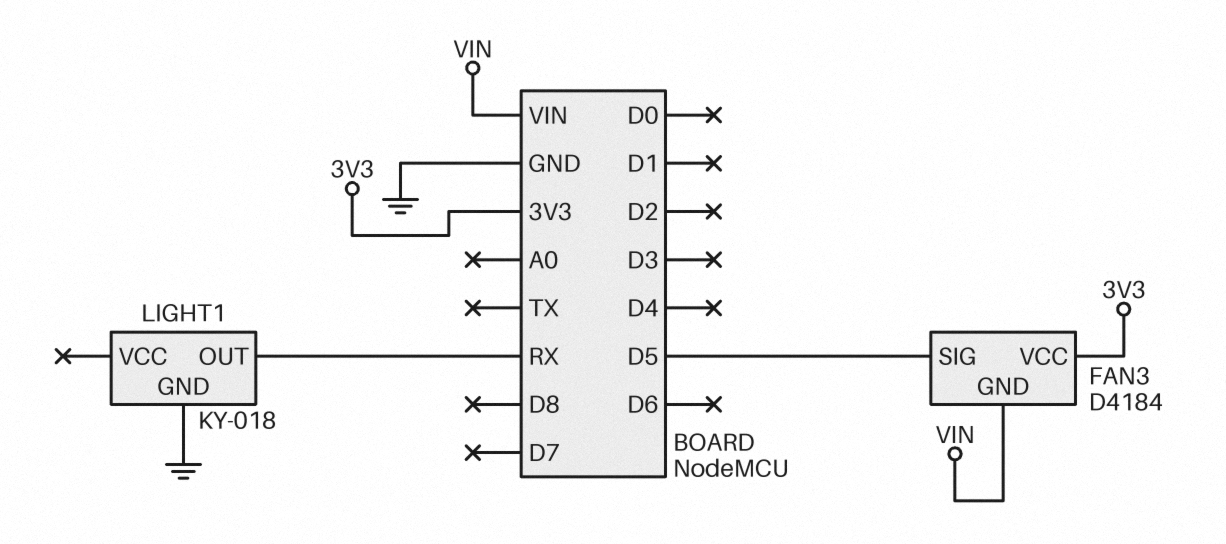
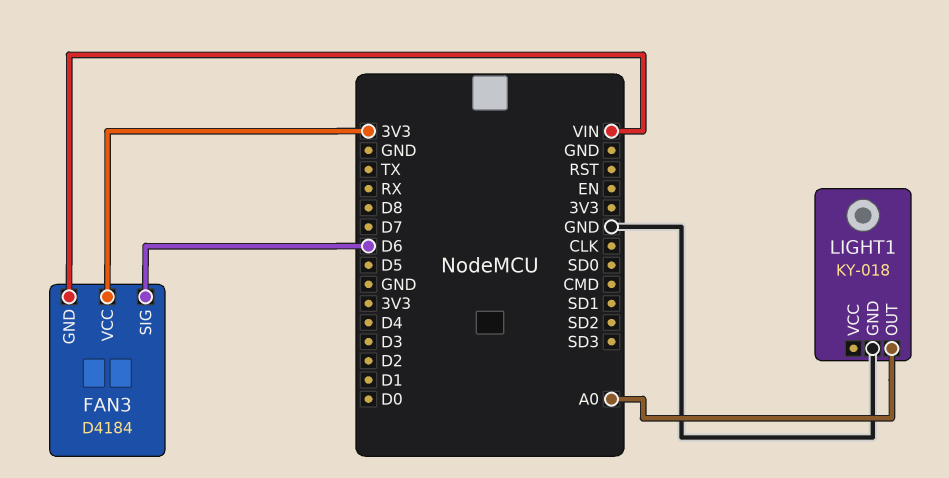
FAN3 pin SIG: D5 -> D6
LIGHT1 pin OUT: RX -> A0

